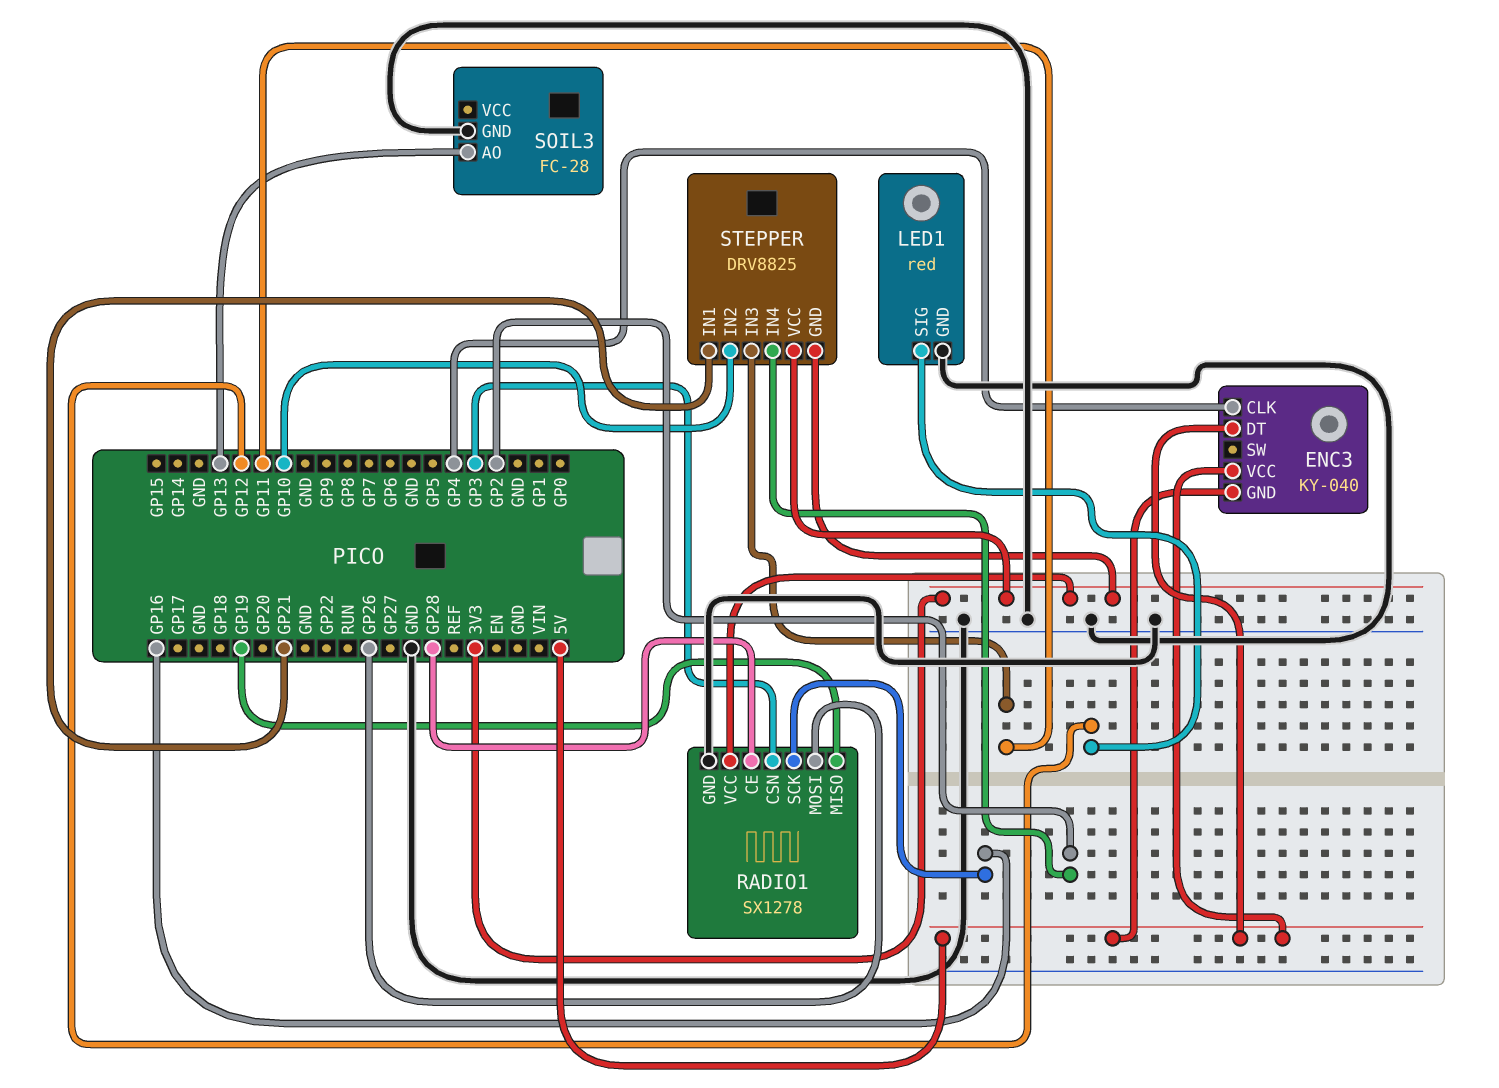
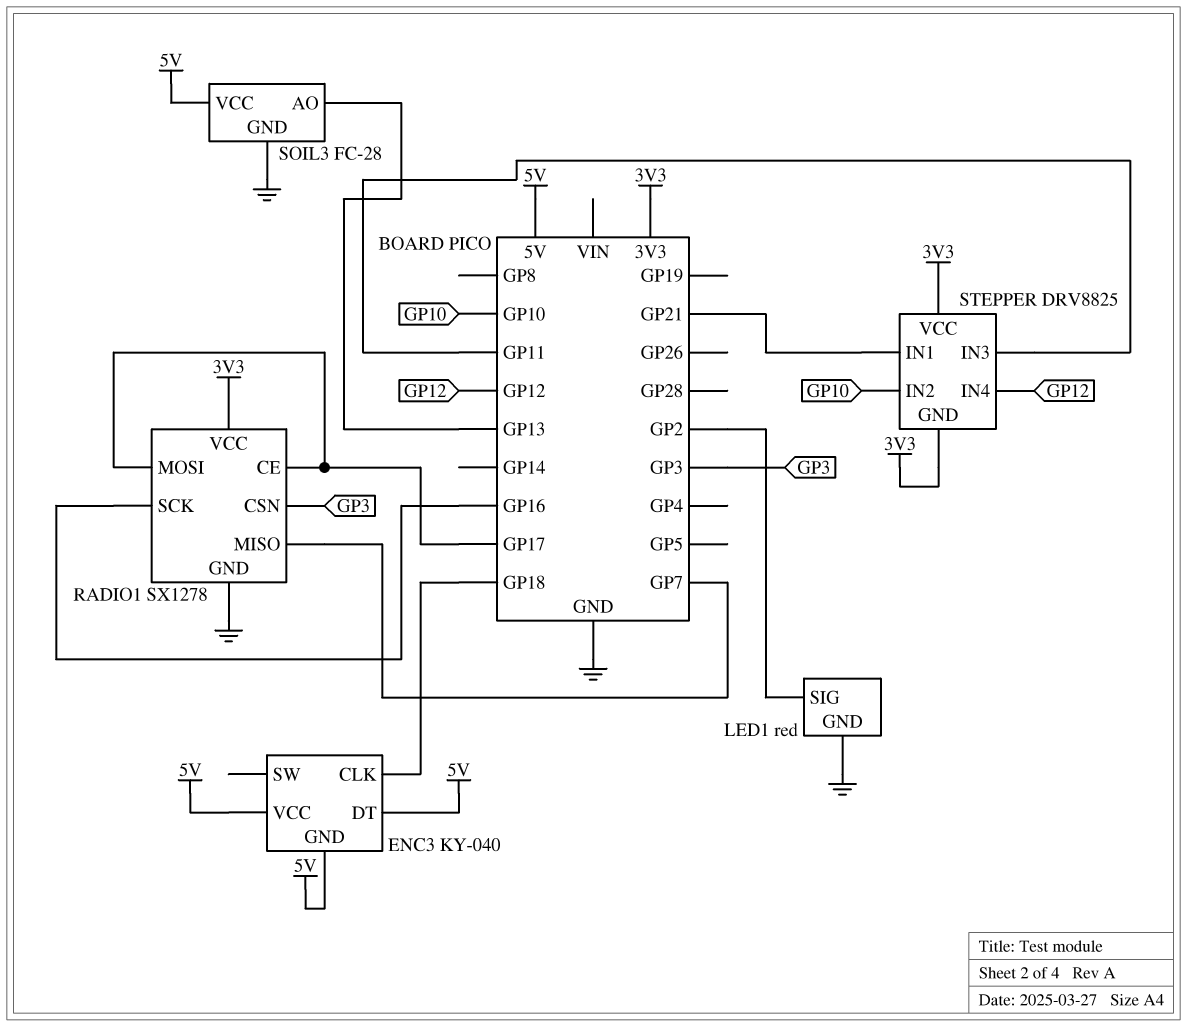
ENC3 pin CLK: GP4 -> GP18
LED1 pin SIG: GP12 -> GP2
RADIO1 pin CE: GP28 -> GP17
RADIO1 pin MISO: GP19 -> GP7
RADIO1 pin MOSI: GP26 -> GP17
SOIL3 pin VCC: none -> 5V
STEPPER pin IN4: GP2 -> GP12

